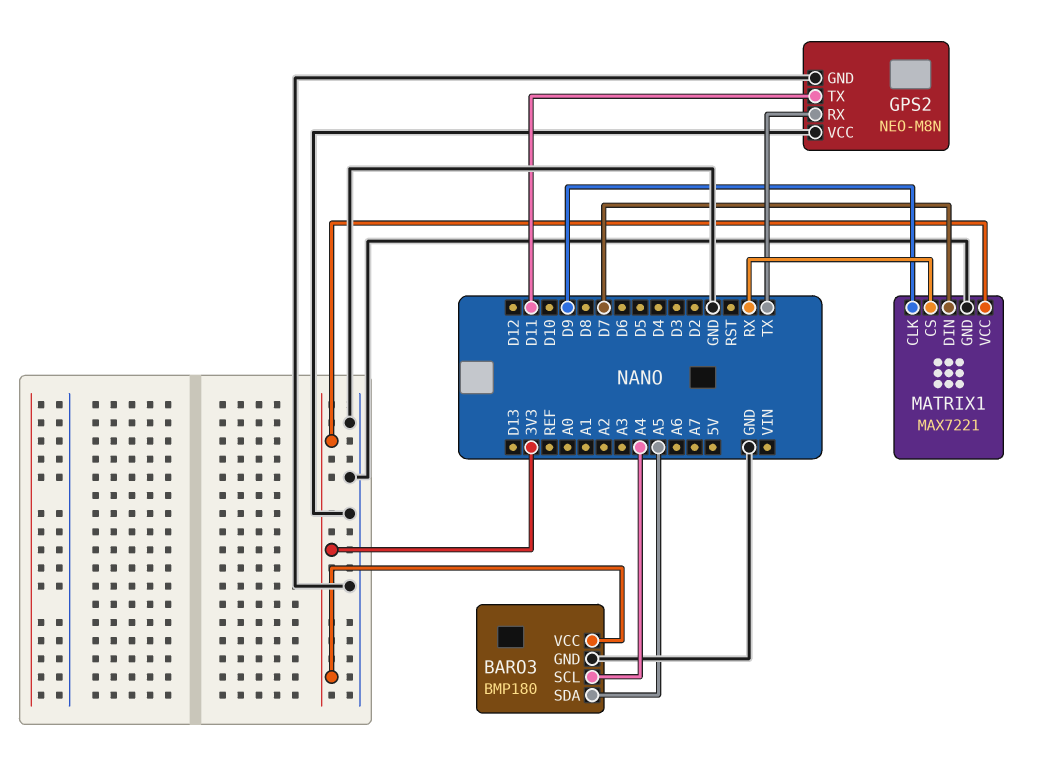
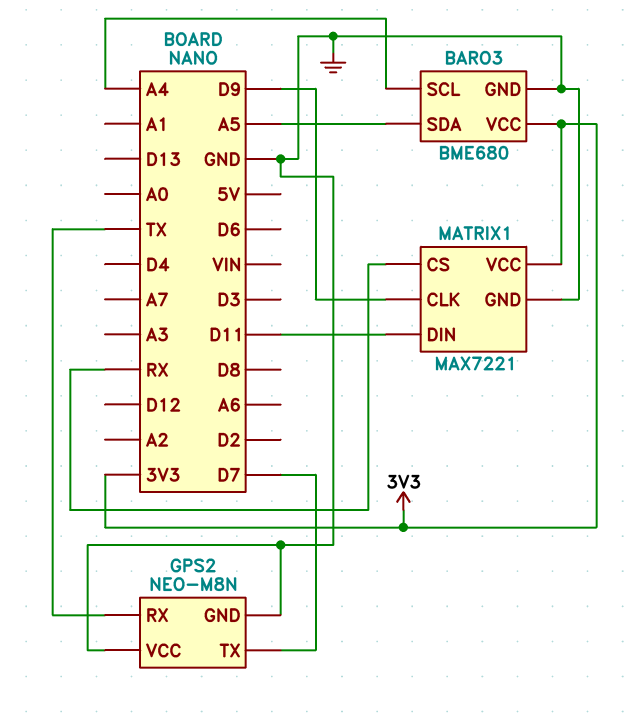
BARO3: BMP180 -> BME680
GPS2 pin TX: D11 -> D7
MATRIX1 pin DIN: D7 -> D11

